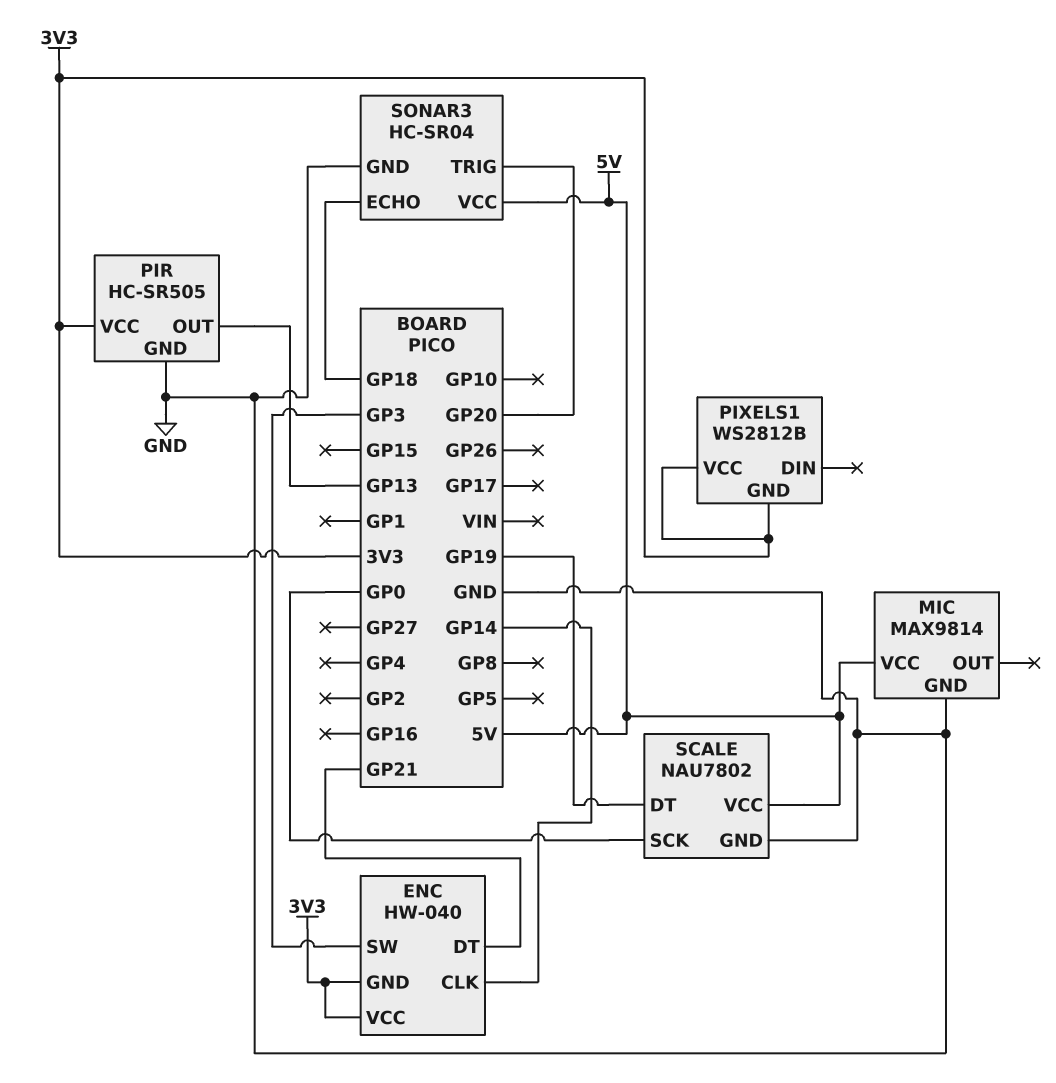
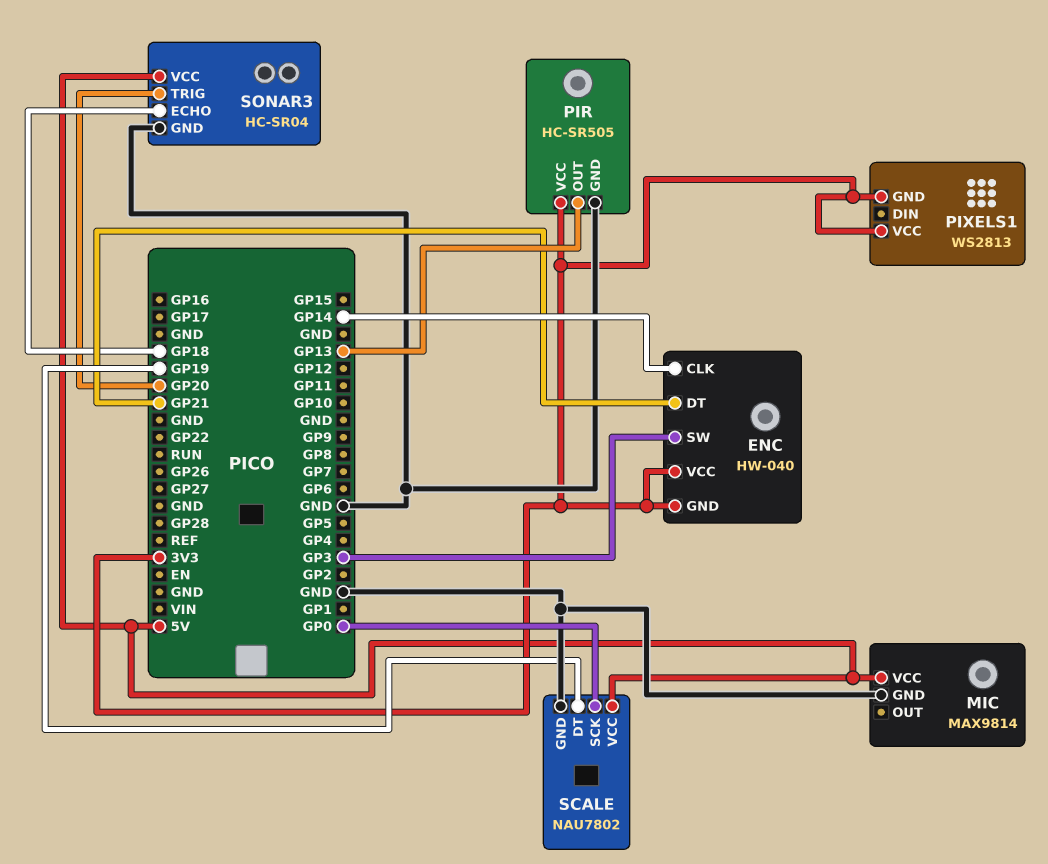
PIXELS1: WS2812B -> WS2813

